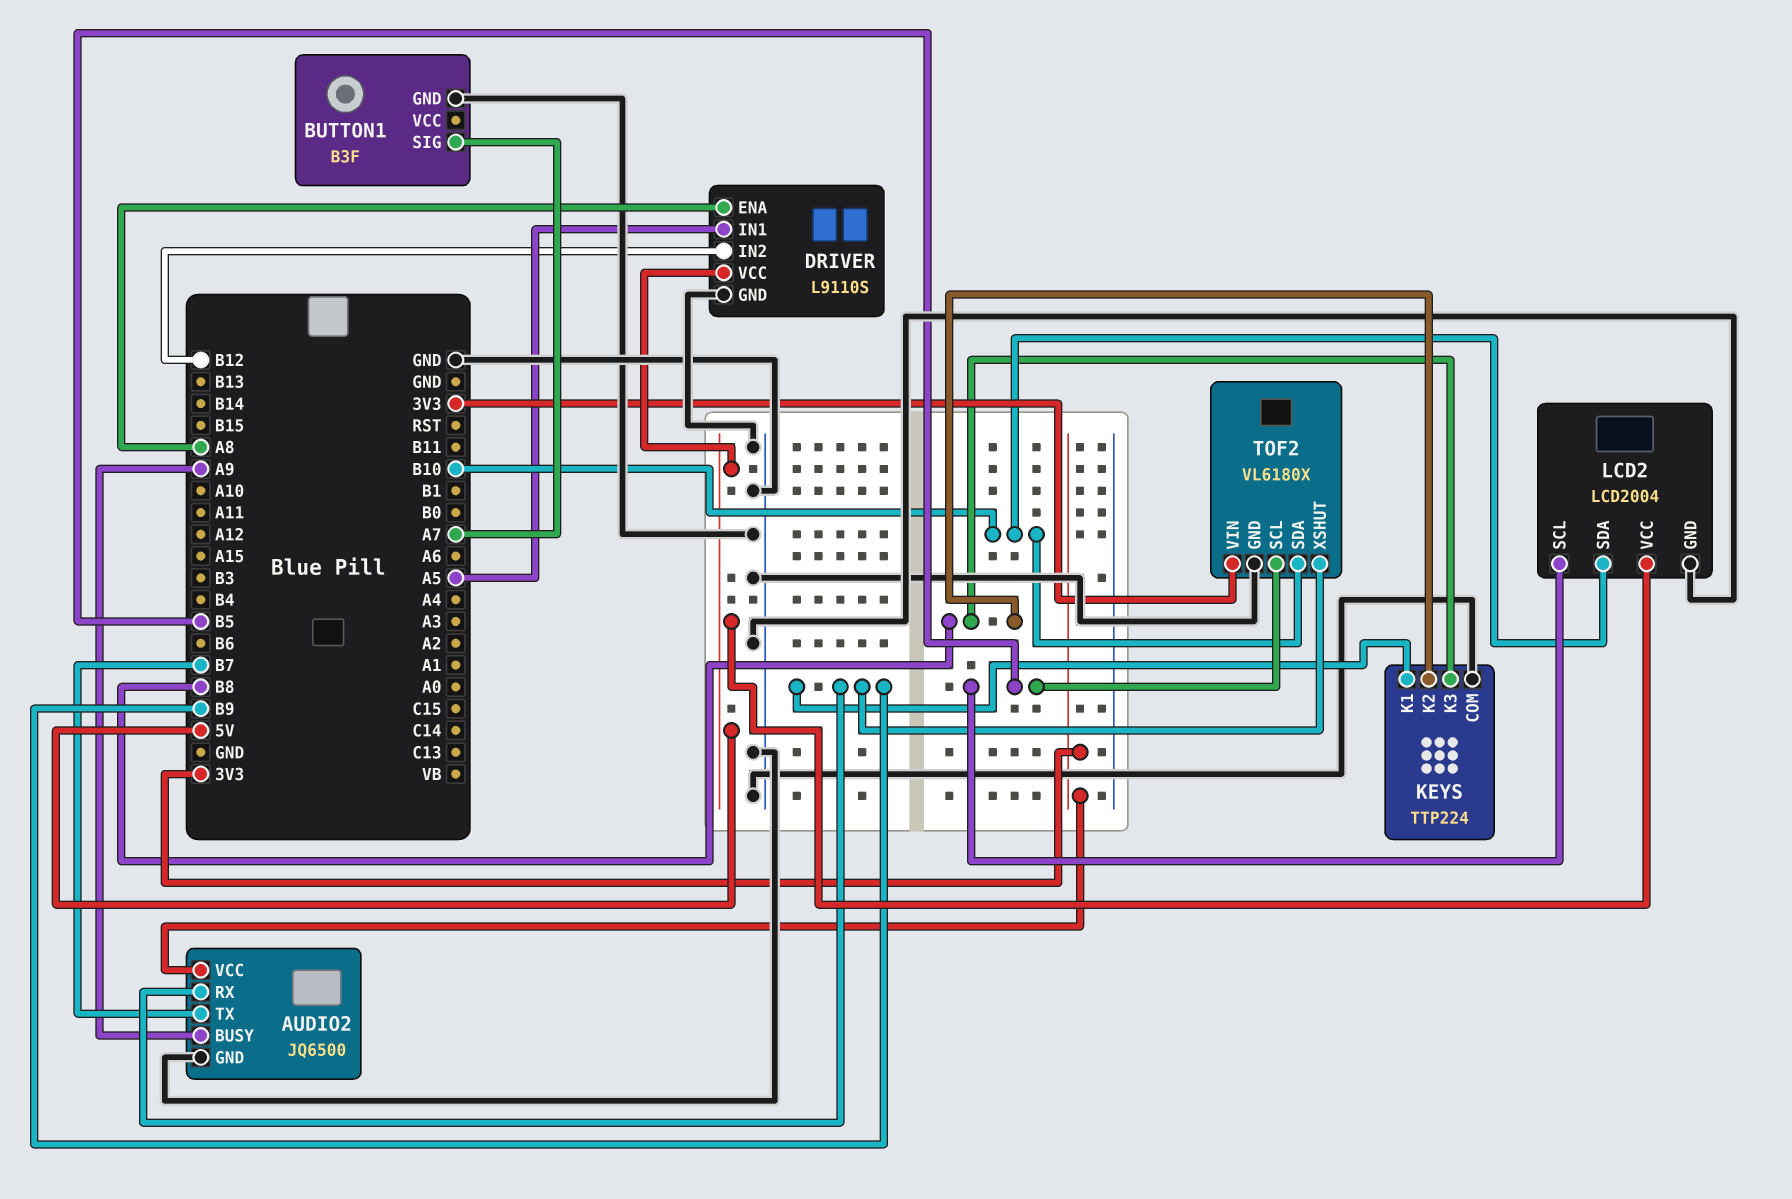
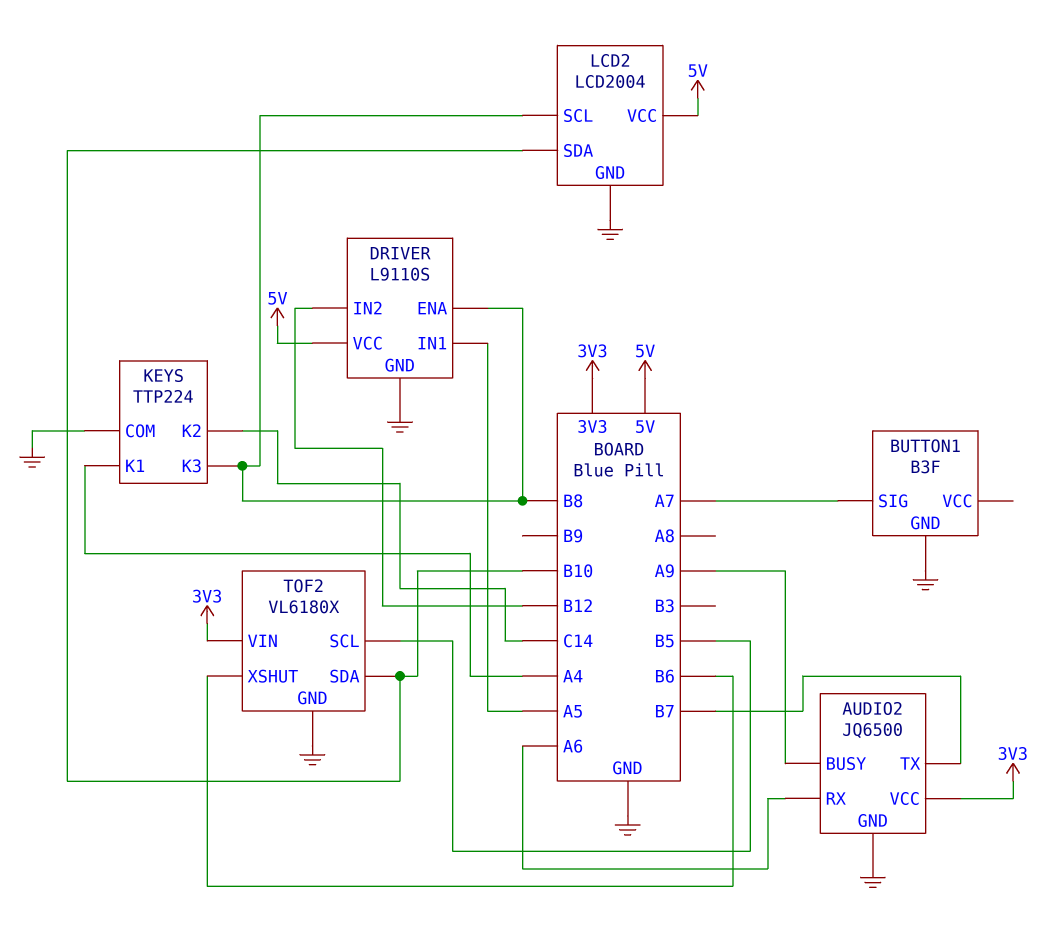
AUDIO2 pin RX: B9 -> A6
DRIVER pin ENA: A8 -> B8
KEYS pin K1: B9 -> A4
KEYS pin K2: B8 -> C14
LCD2 pin SCL: B5 -> B8
TOF2 pin XSHUT: B9 -> B6

